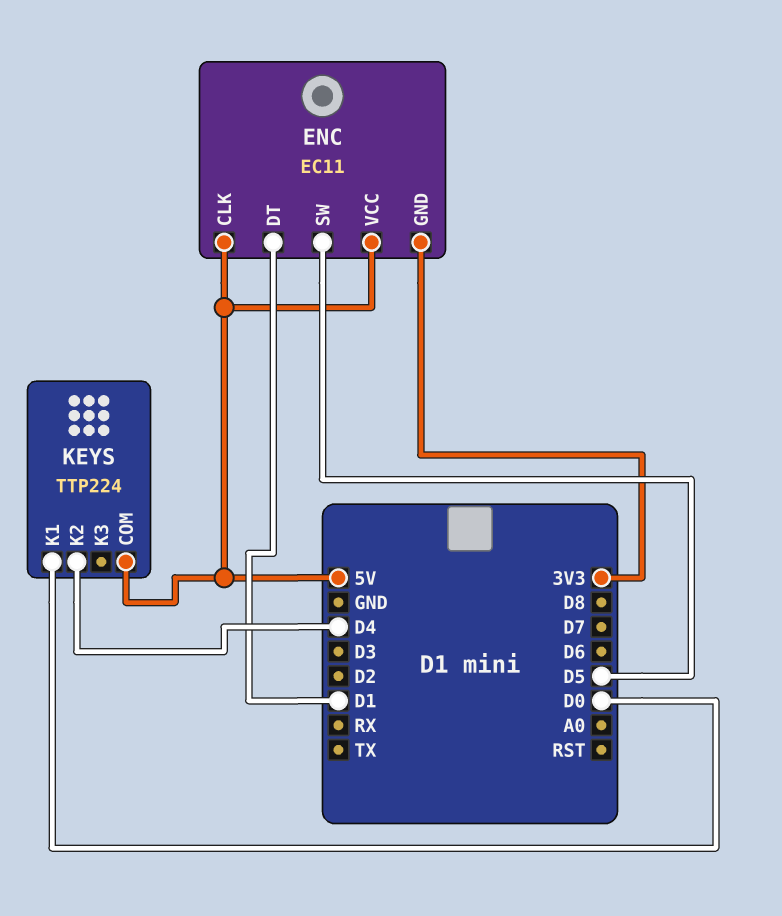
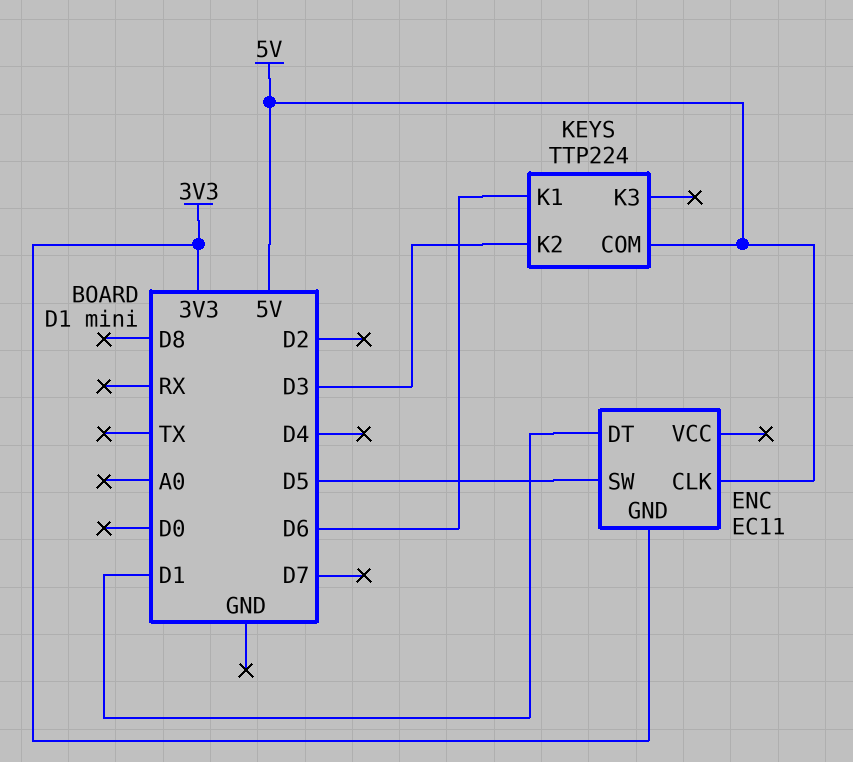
ENC pin VCC: 5V -> none
KEYS pin K1: D0 -> D6
KEYS pin K2: D4 -> D3

